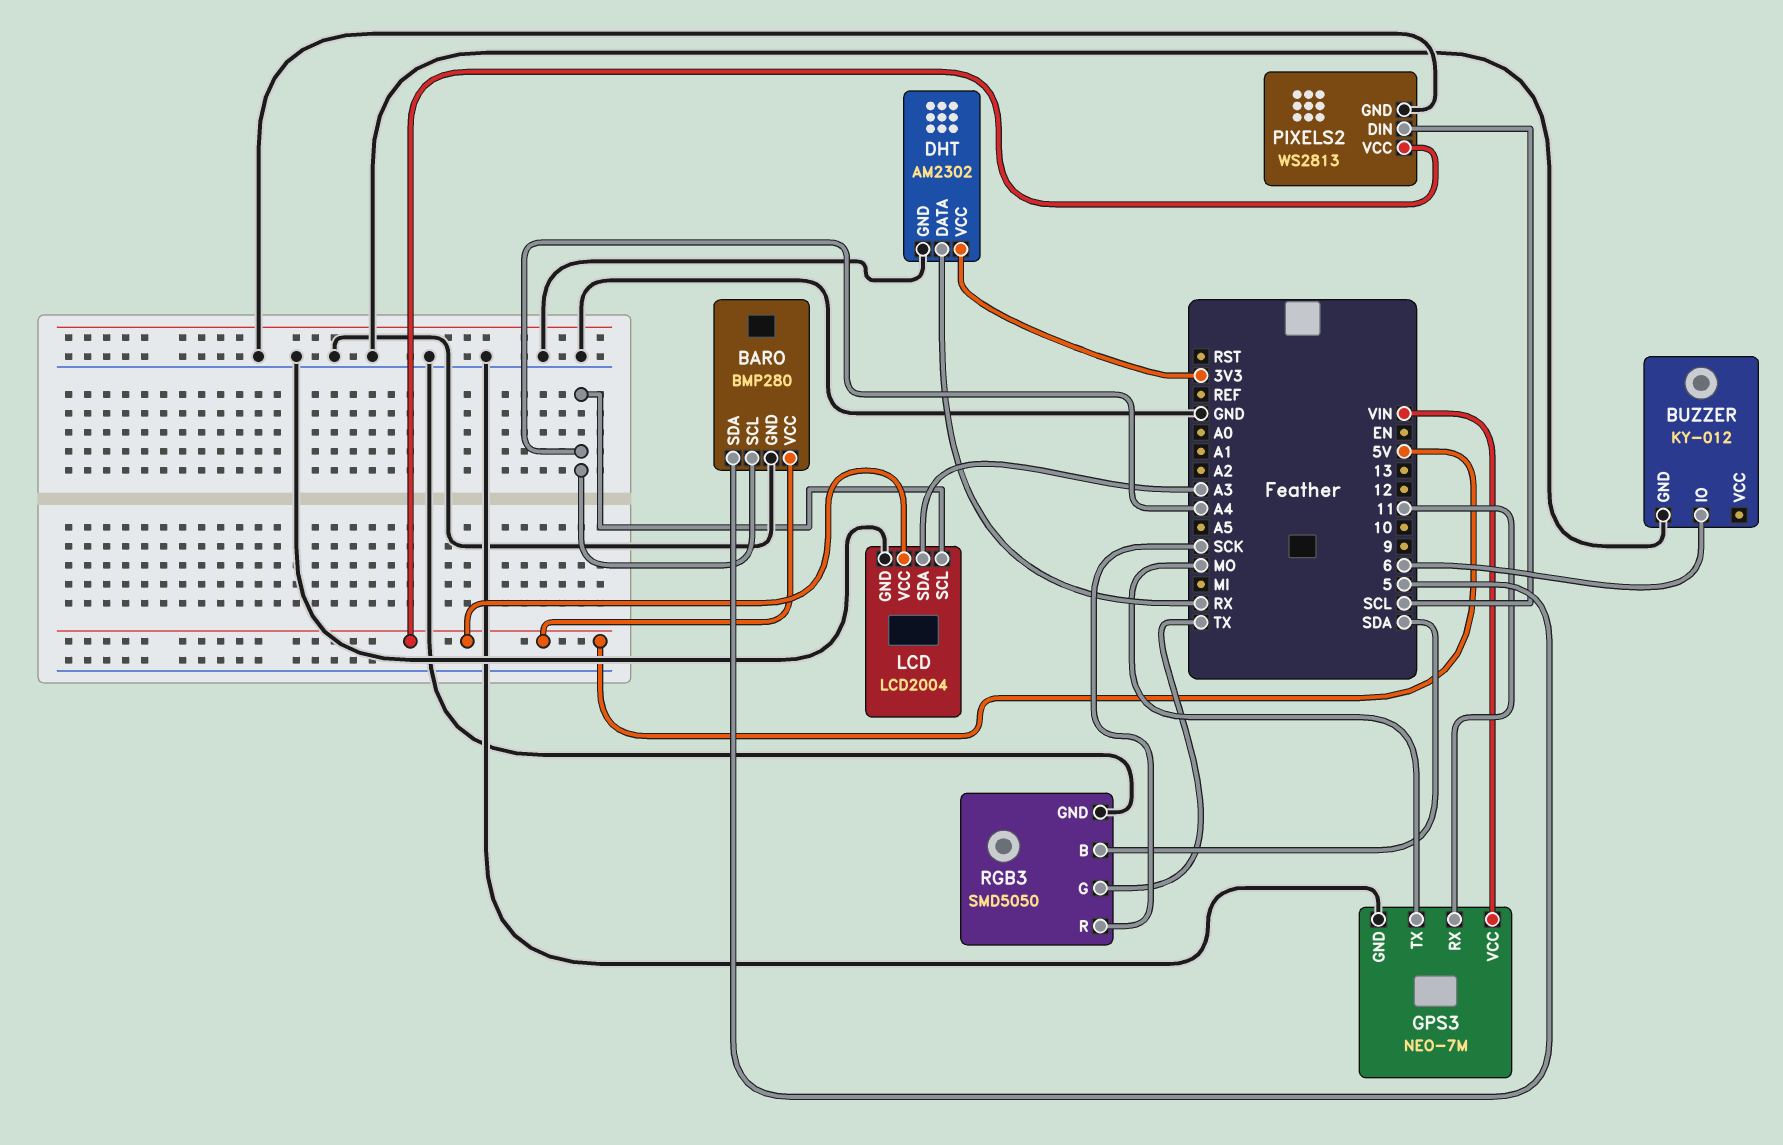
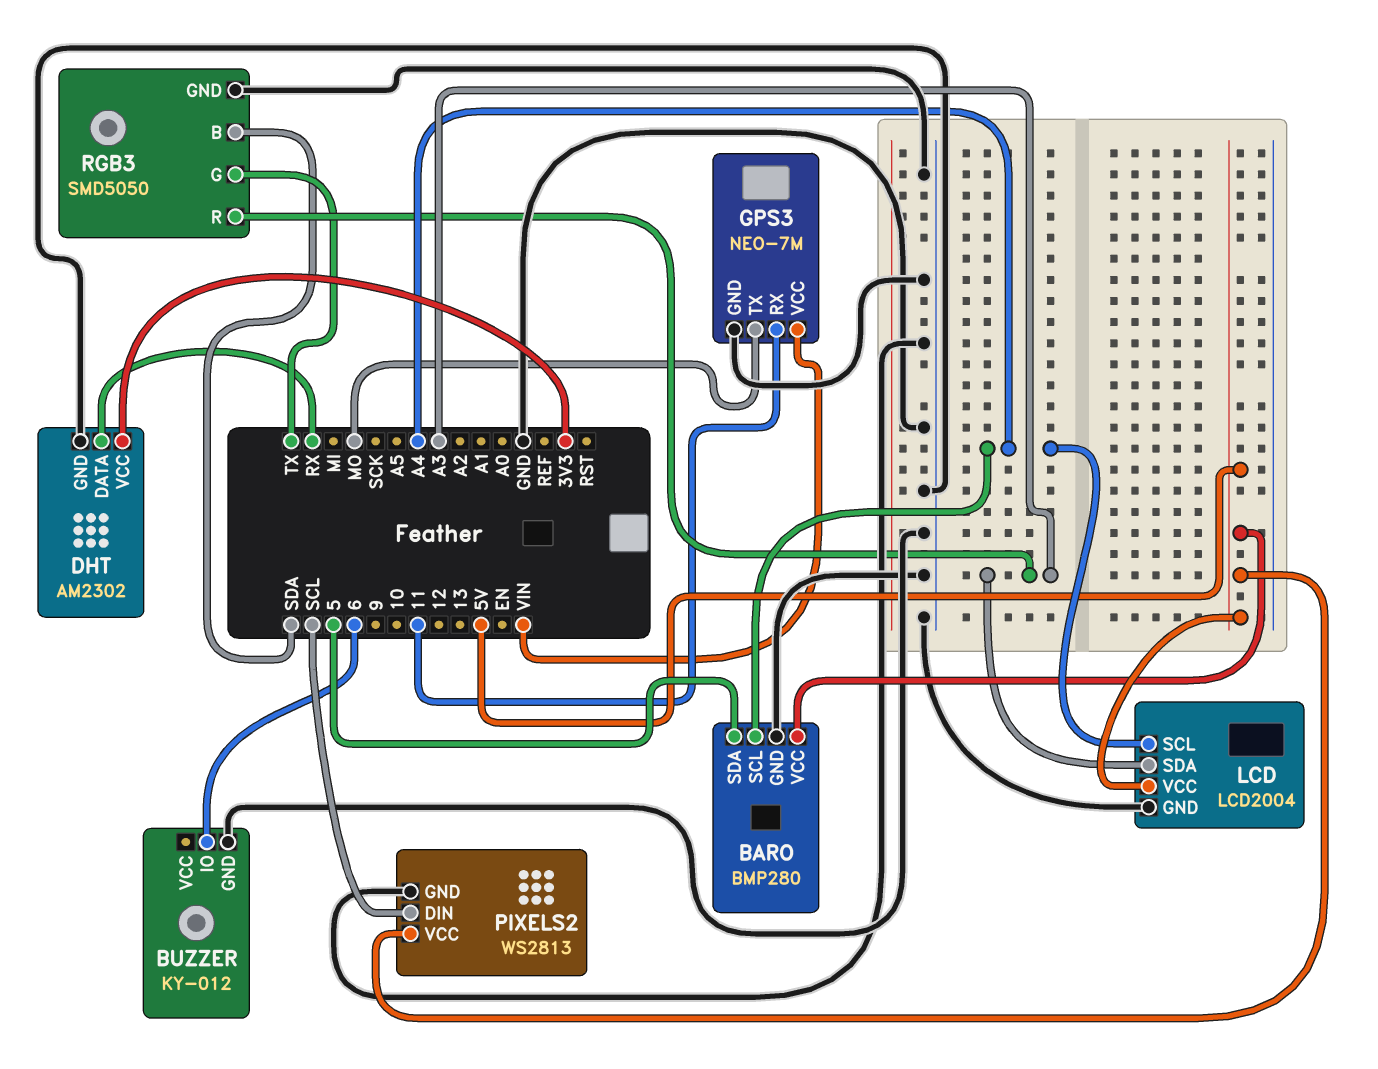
RGB3 pin R: SCK -> A3

